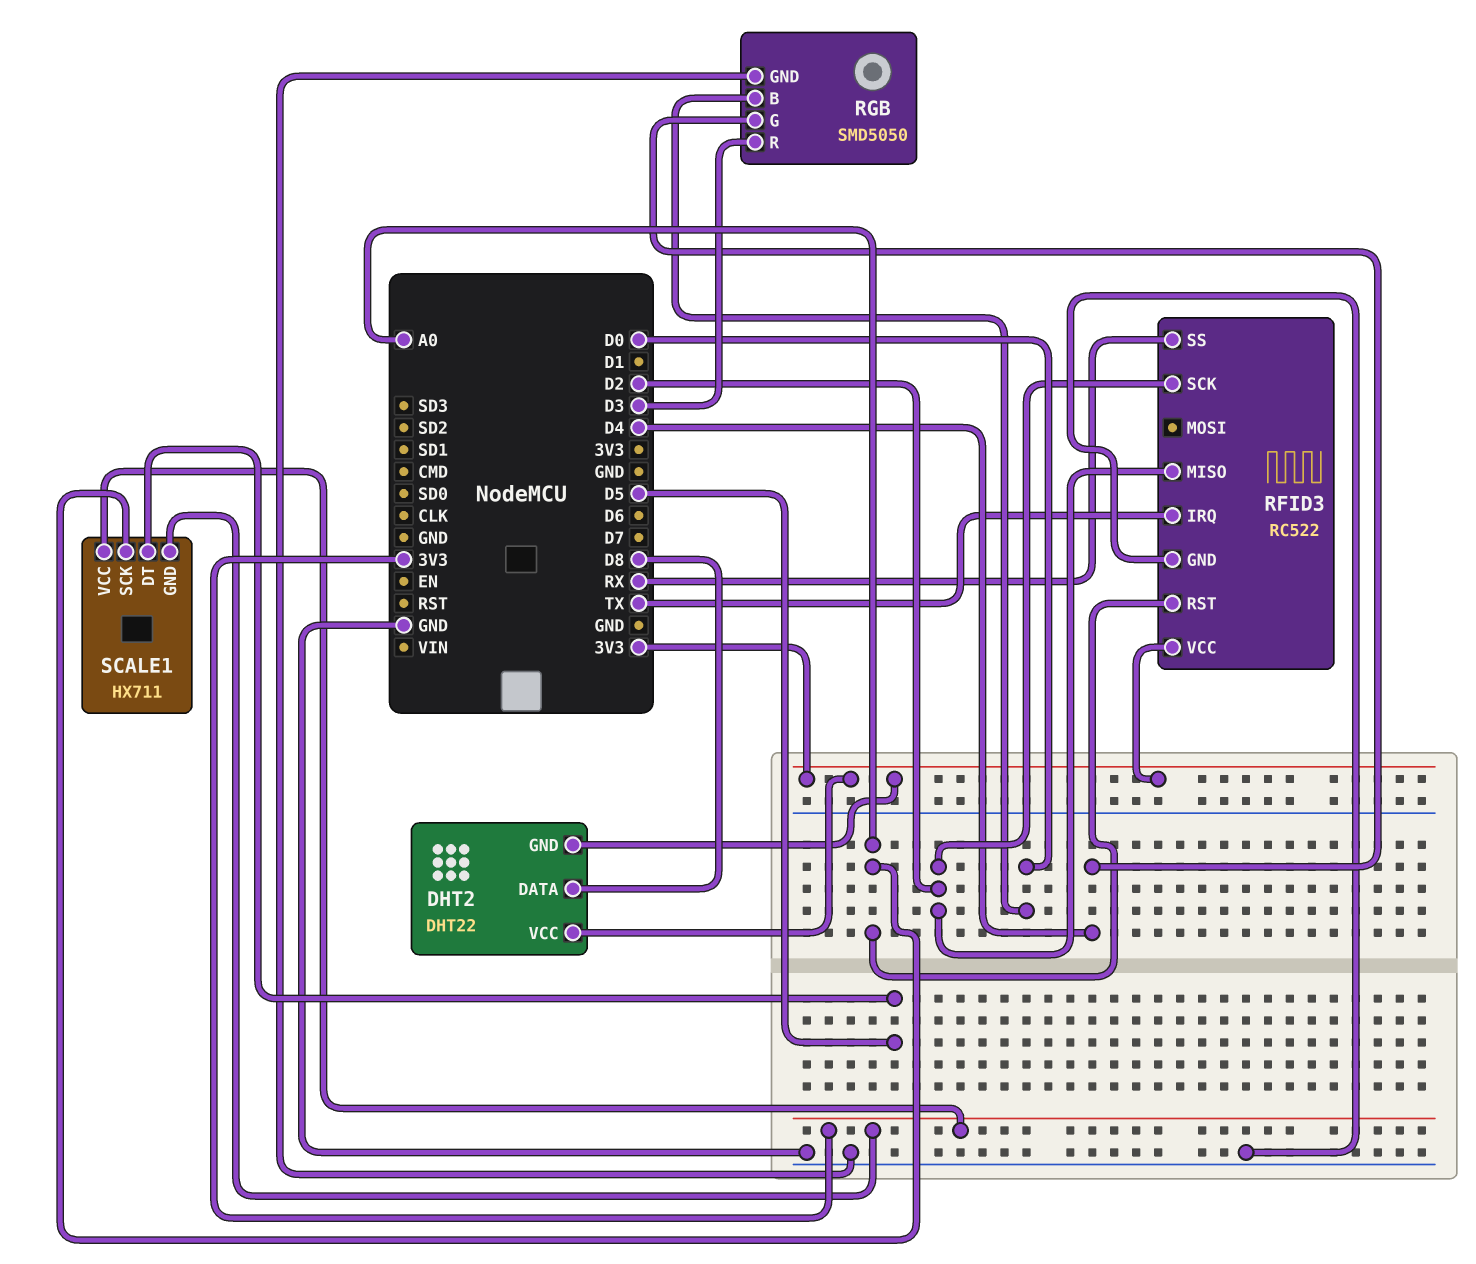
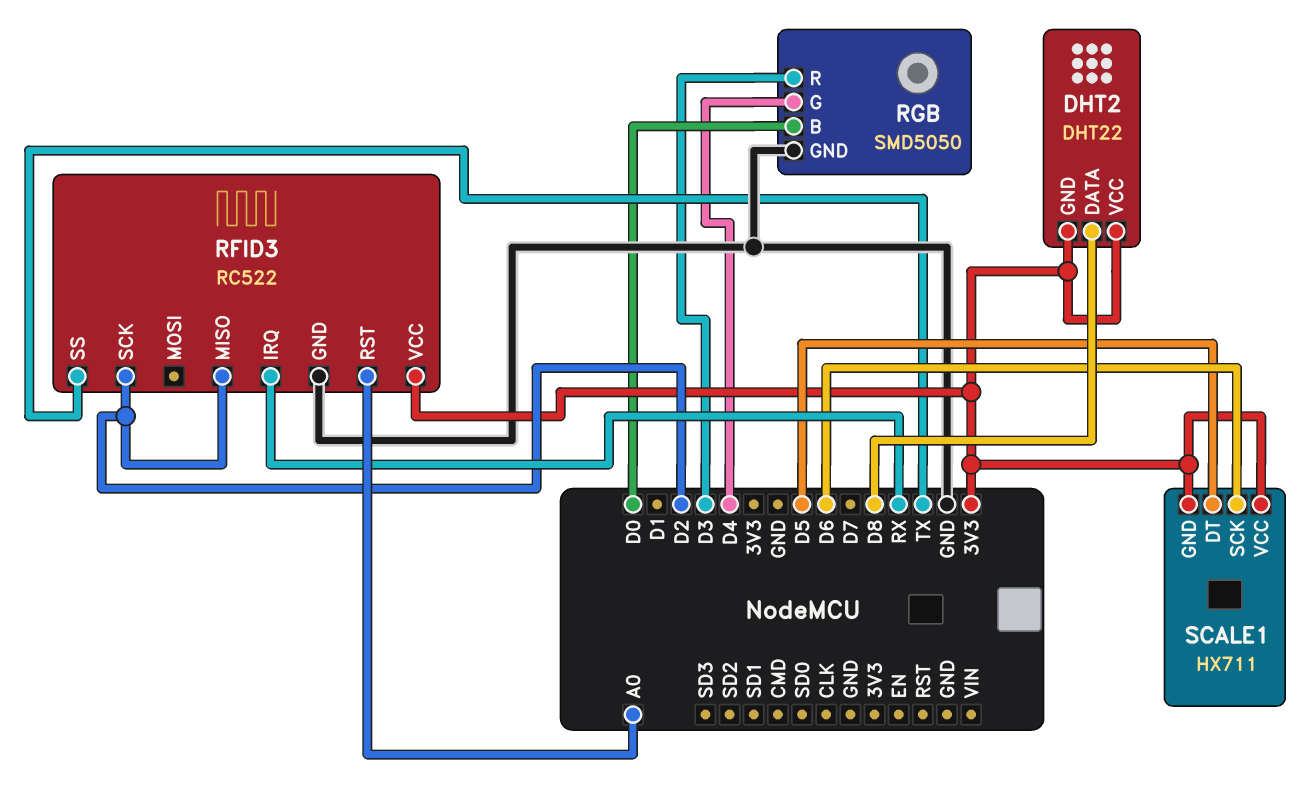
RFID3 pin IRQ: TX -> RX
RFID3 pin SS: RX -> TX
SCALE1 pin SCK: A0 -> D6

